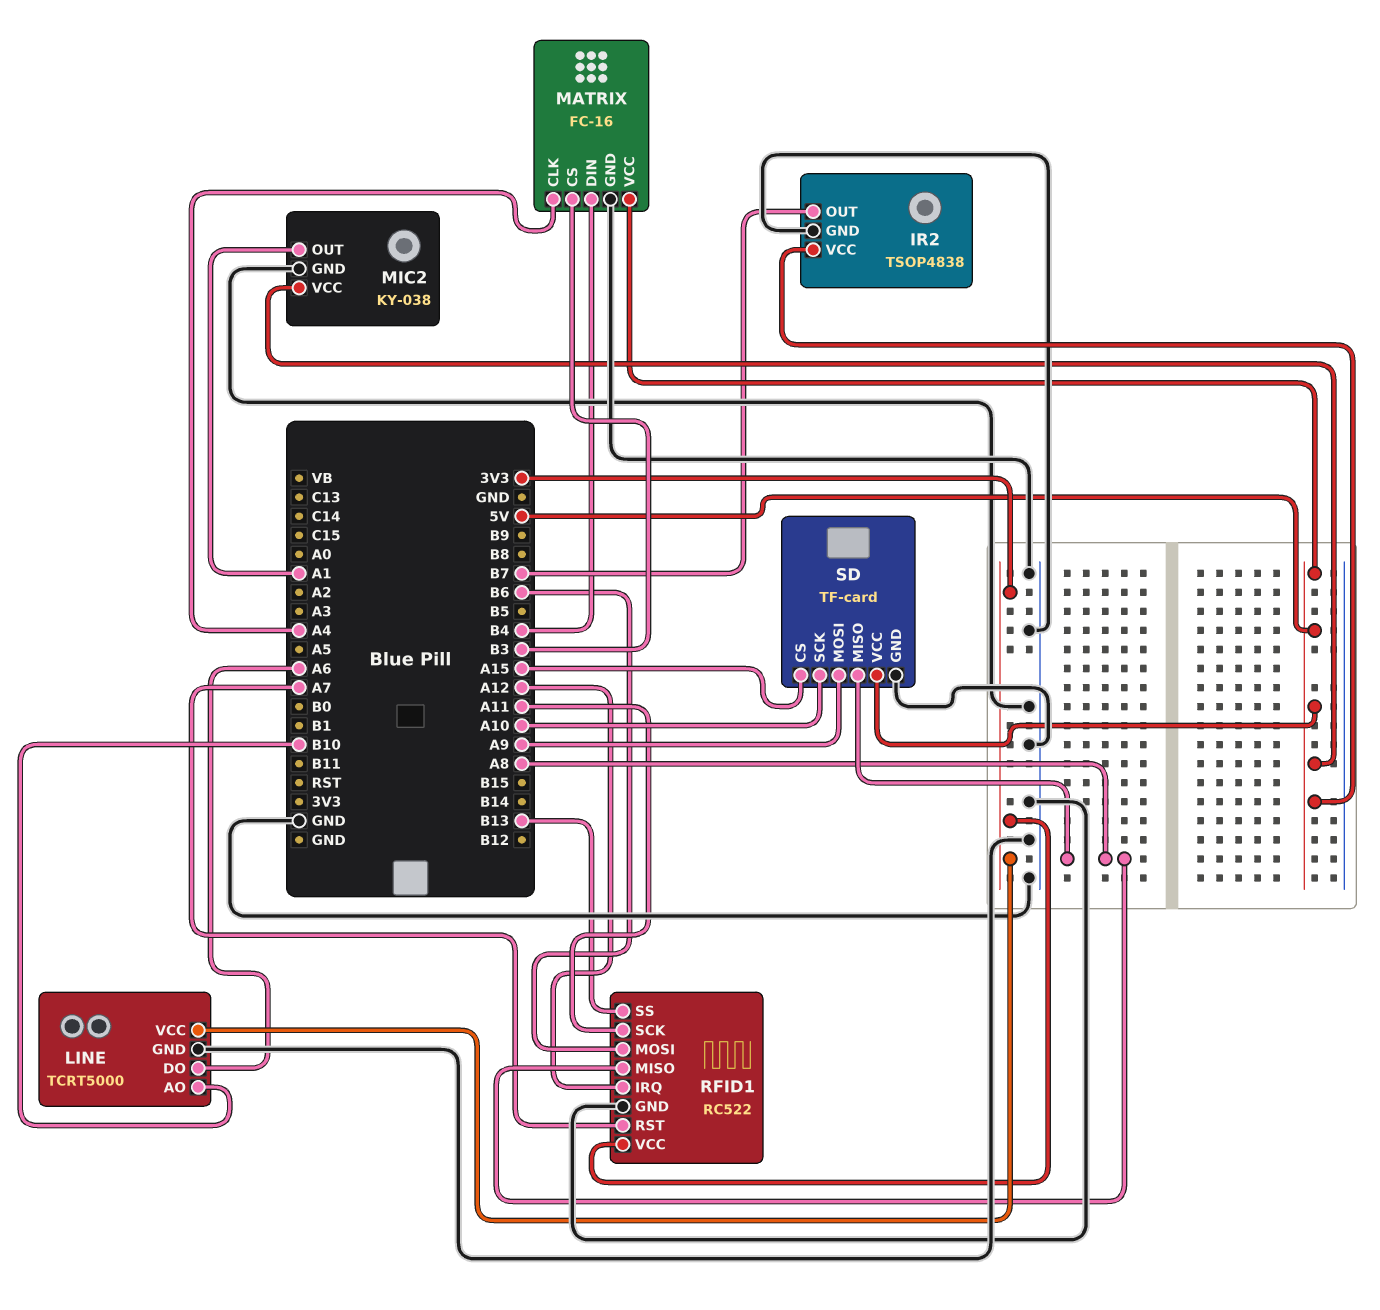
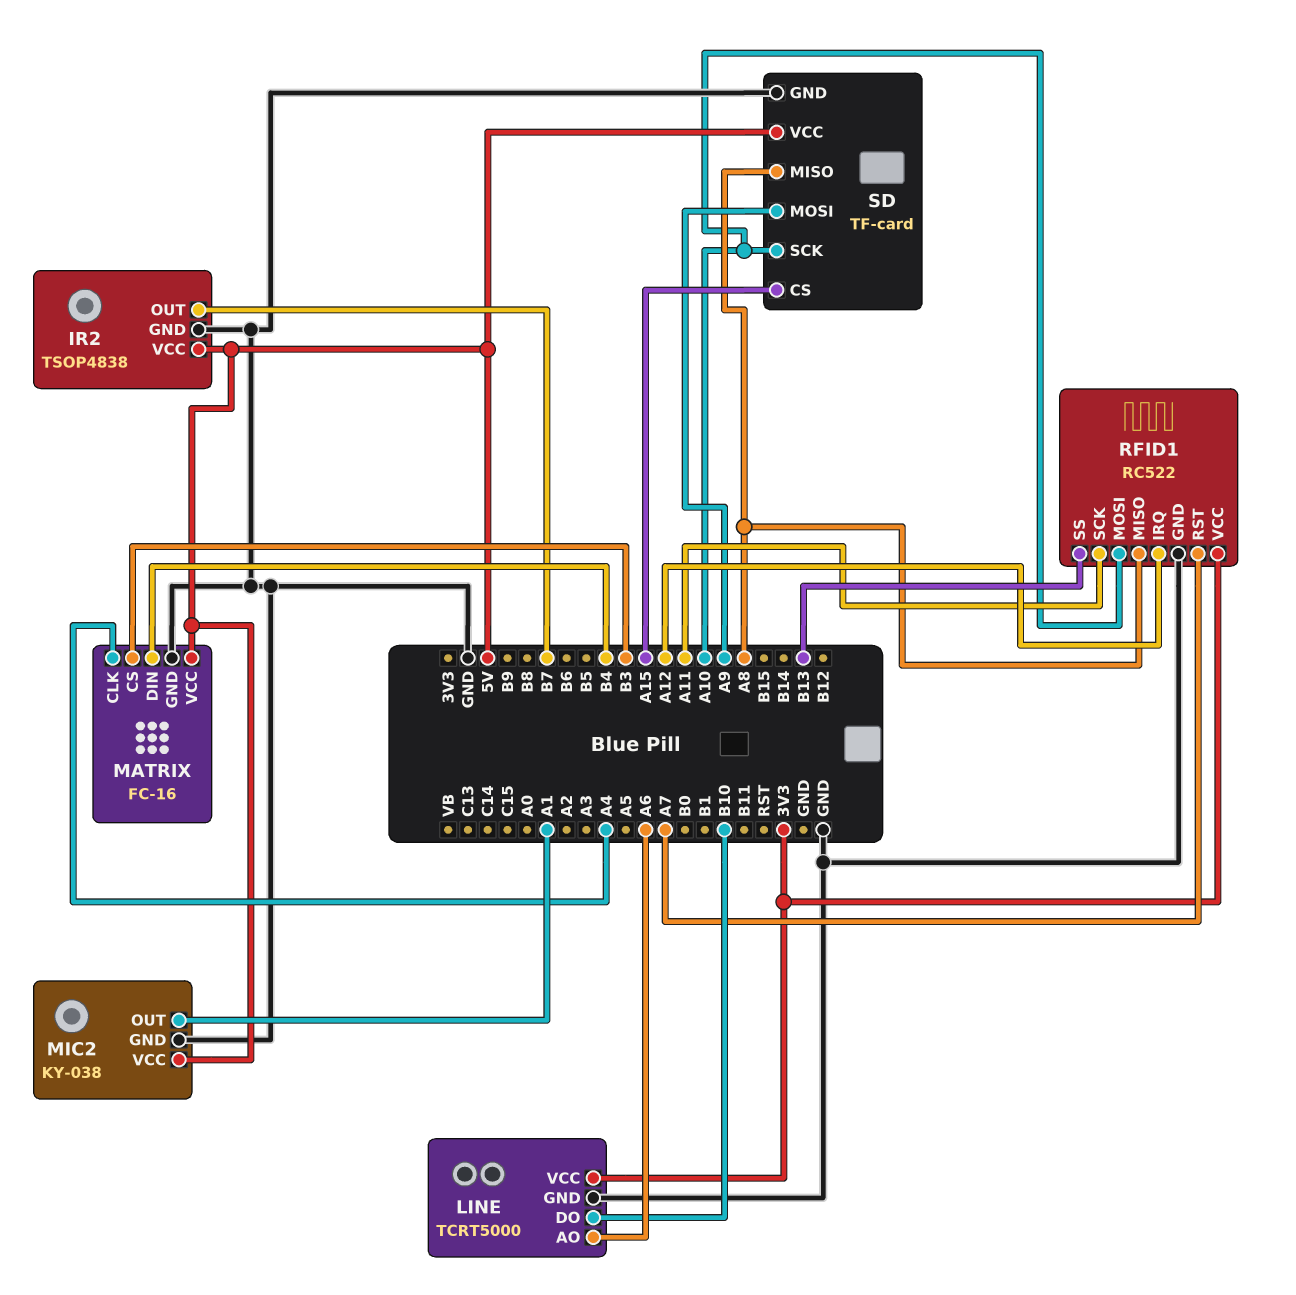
LINE pin AO: B10 -> A6
LINE pin DO: A6 -> B10
RFID1 pin MOSI: B6 -> A10

